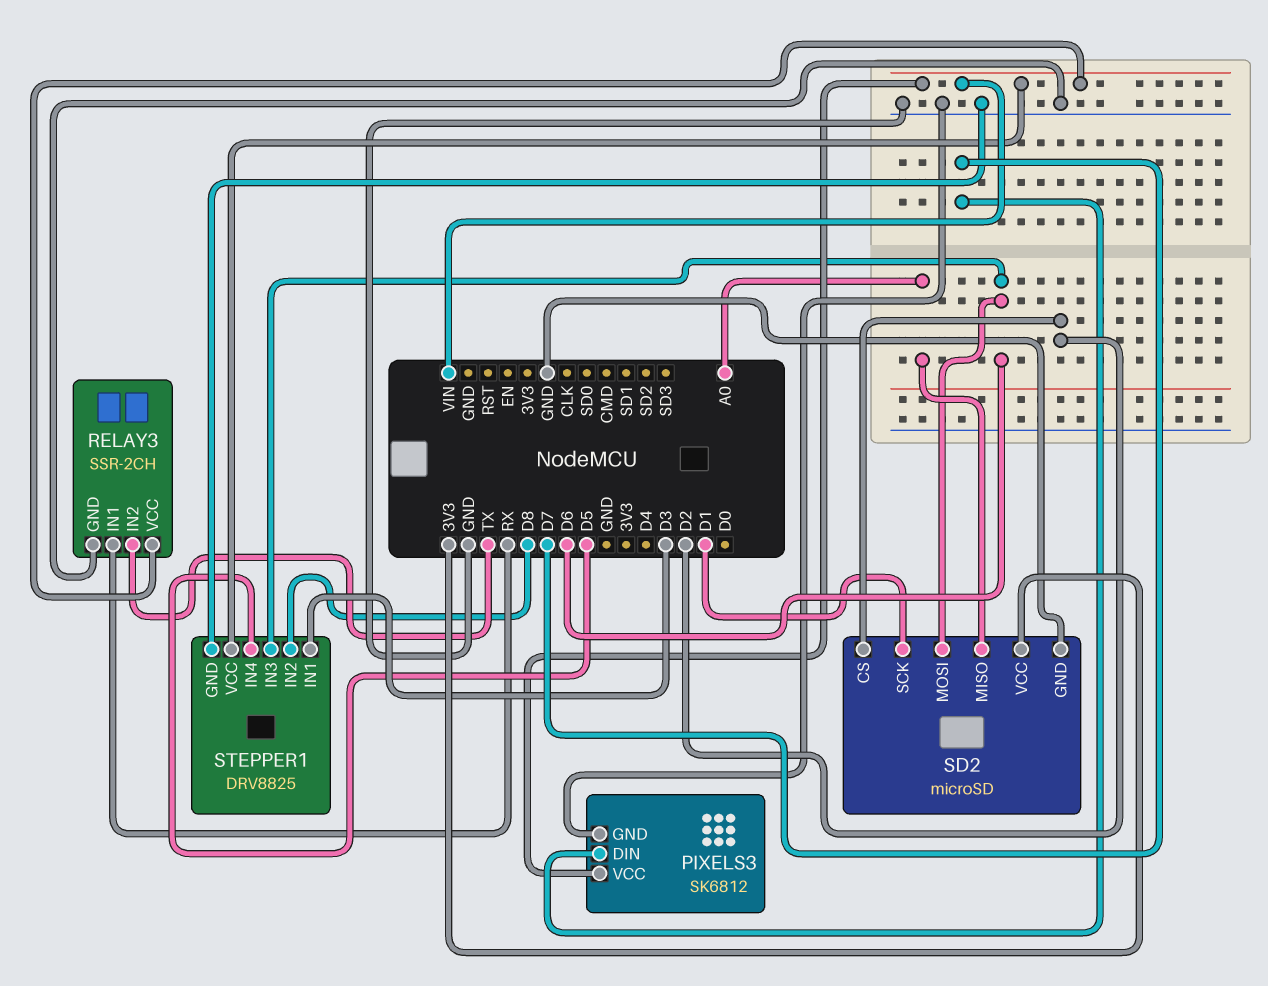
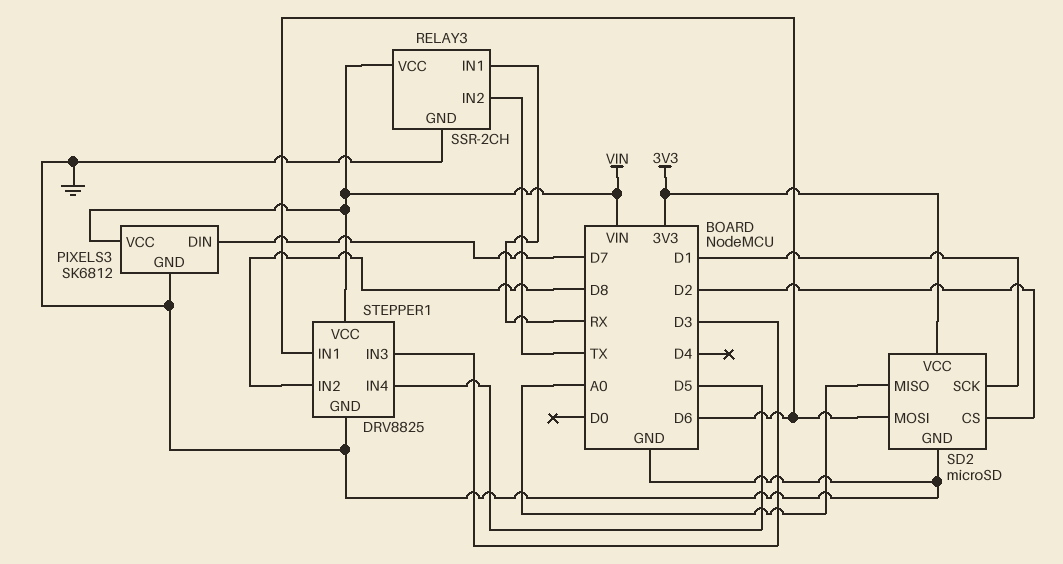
STEPPER1 pin IN1: D3 -> D6
STEPPER1 pin IN3: D6 -> D3

